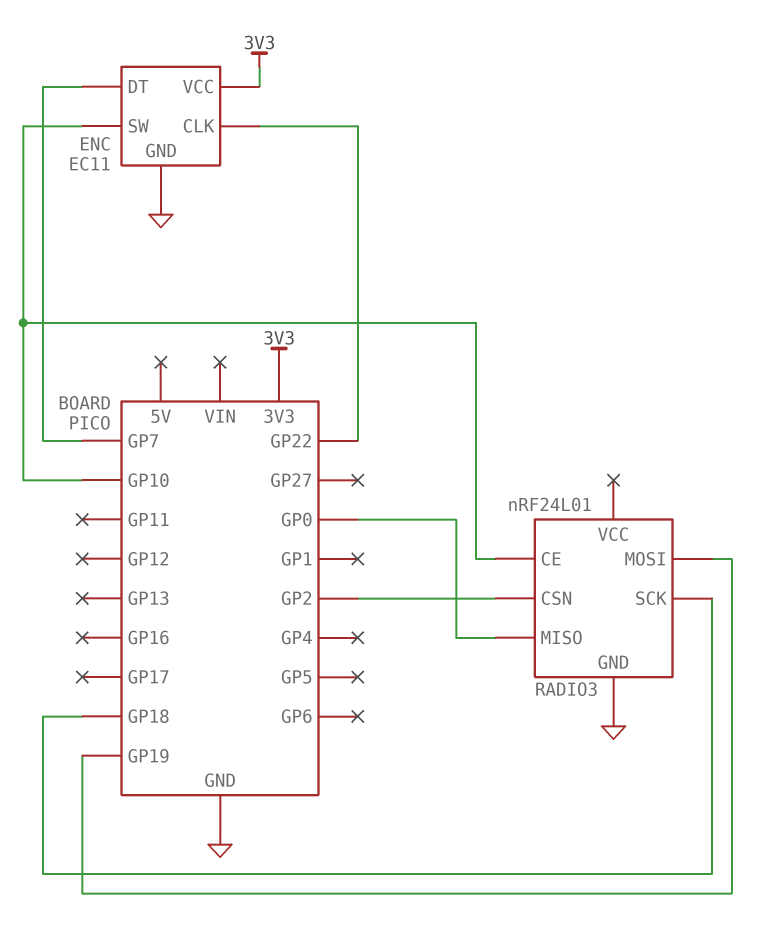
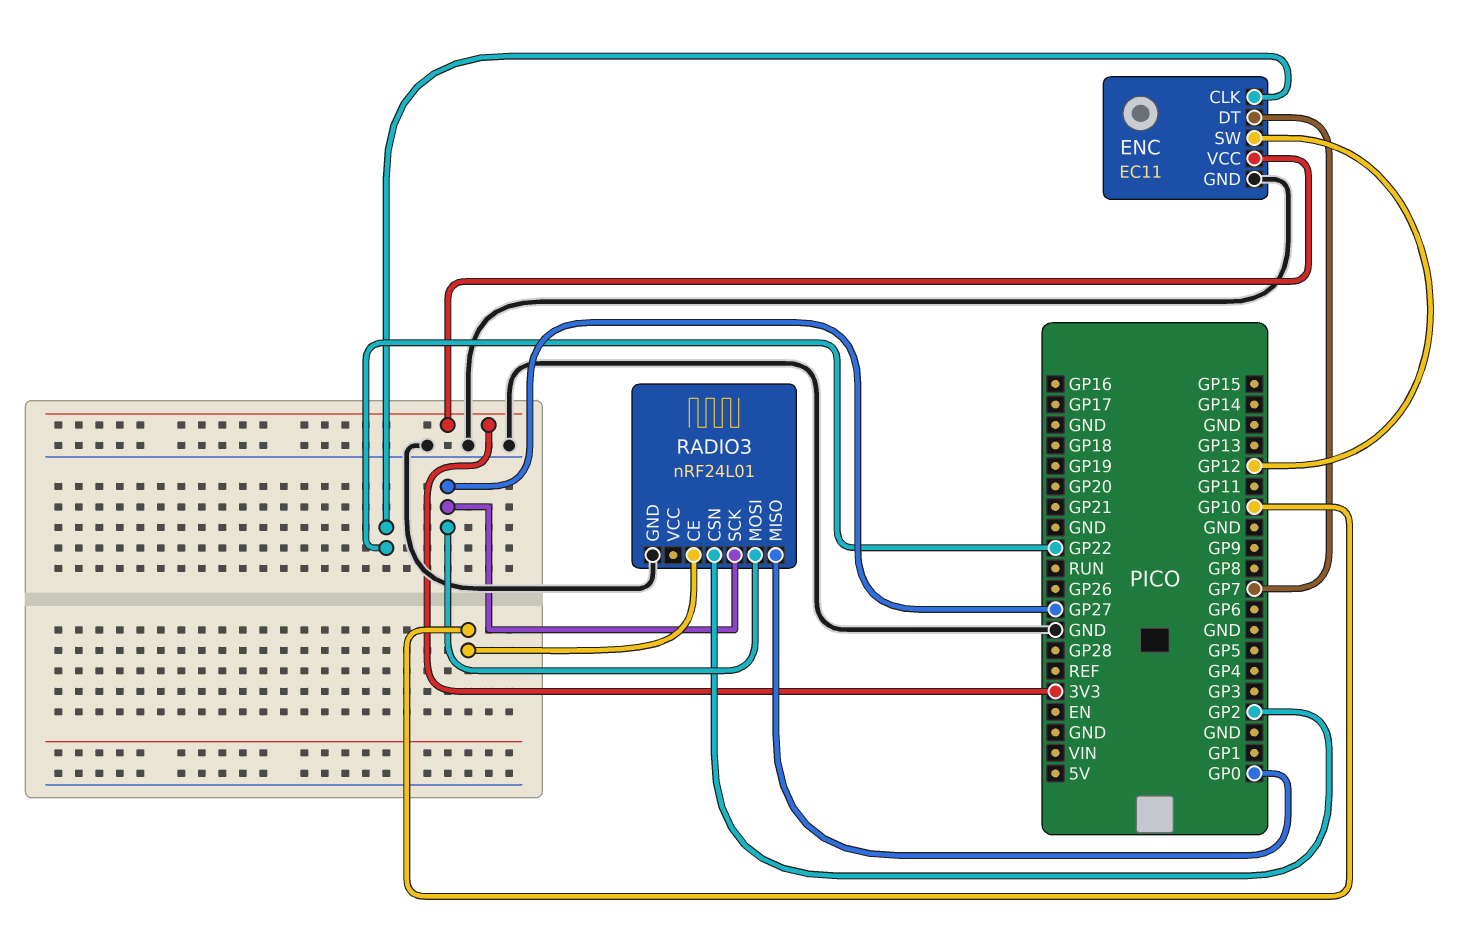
ENC pin SW: GP10 -> GP12
RADIO3 pin MOSI: GP19 -> GP27
RADIO3 pin SCK: GP18 -> GP27

